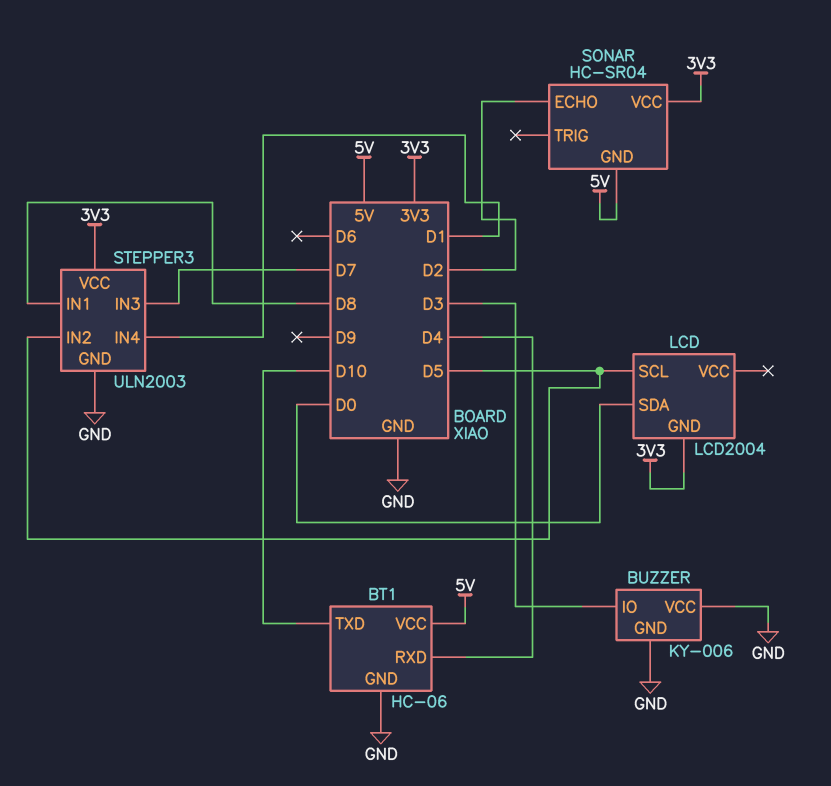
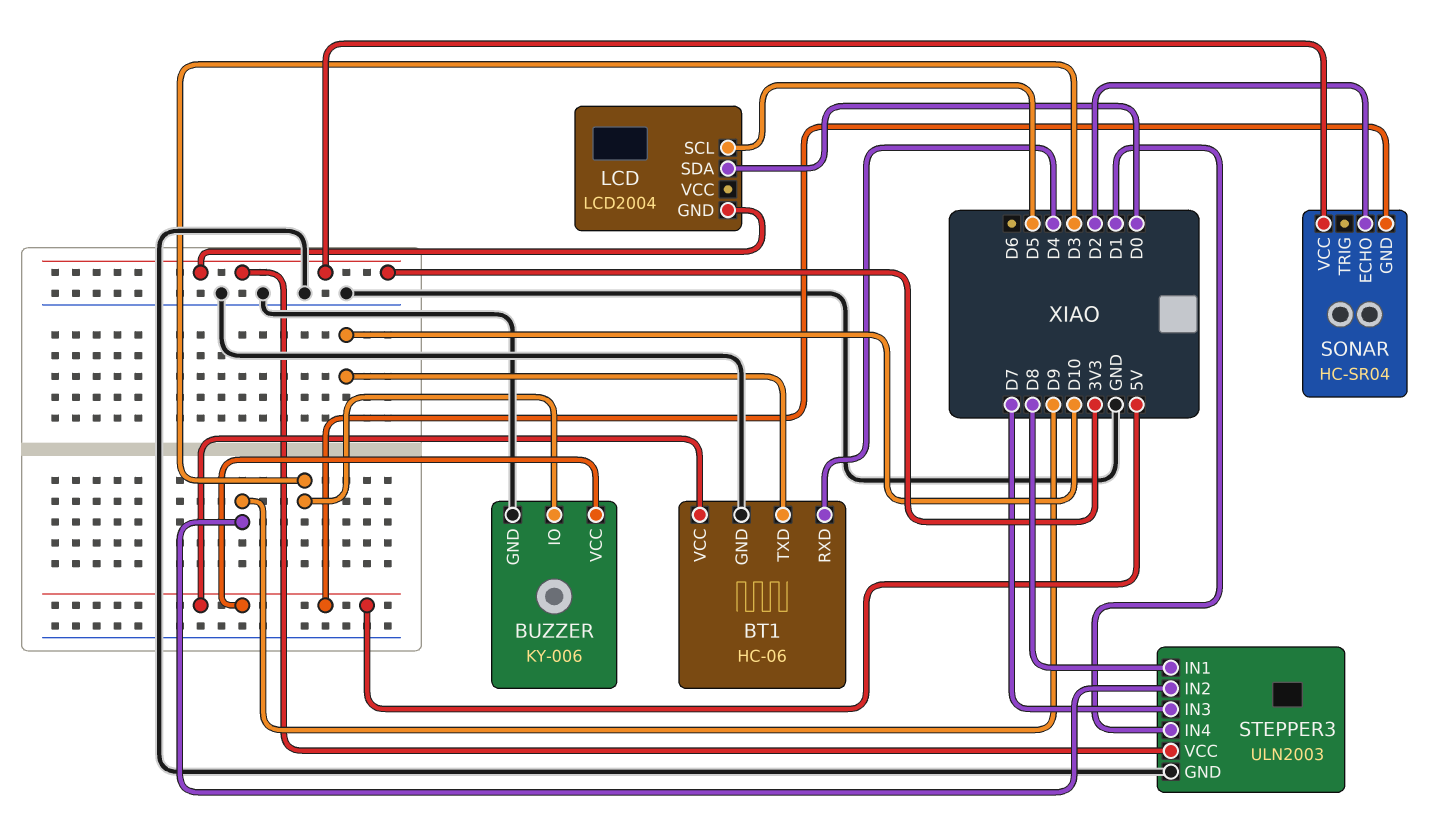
BUZZER pin VCC: GND -> 5V
STEPPER3 pin IN2: D5 -> D9

